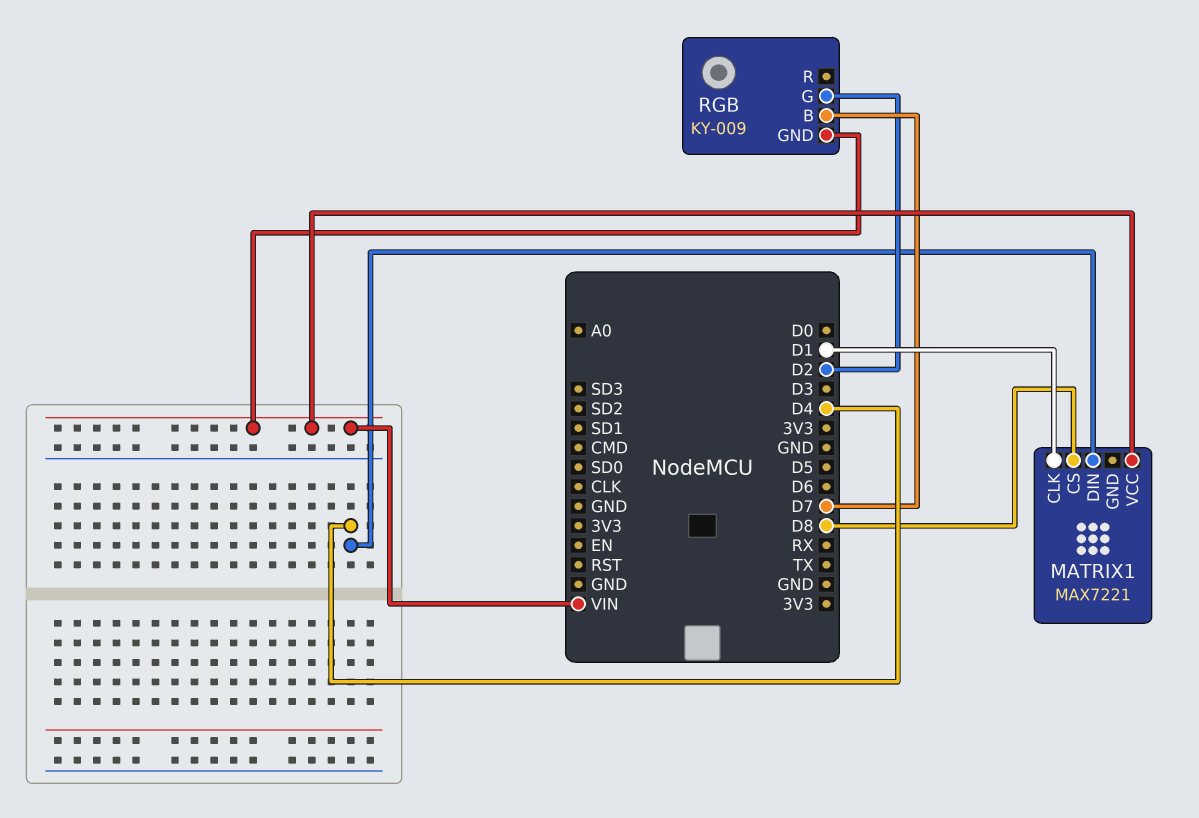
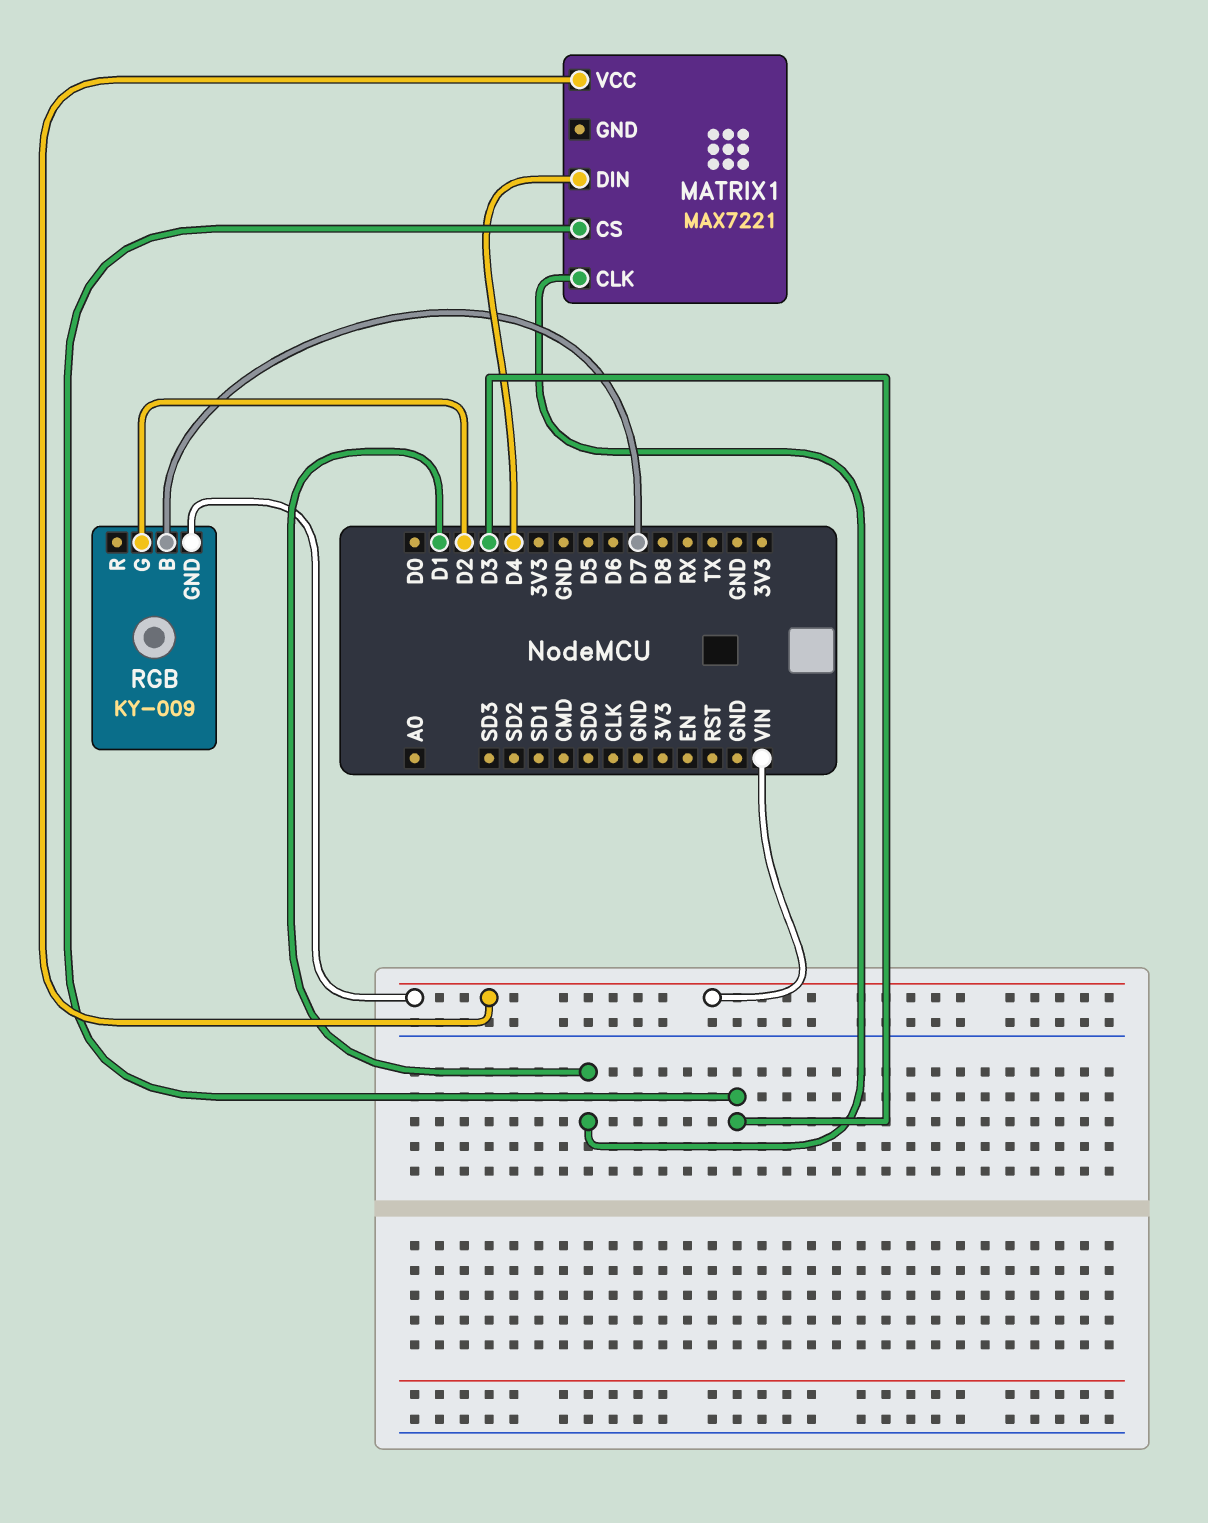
MATRIX1 pin CS: D8 -> D3

